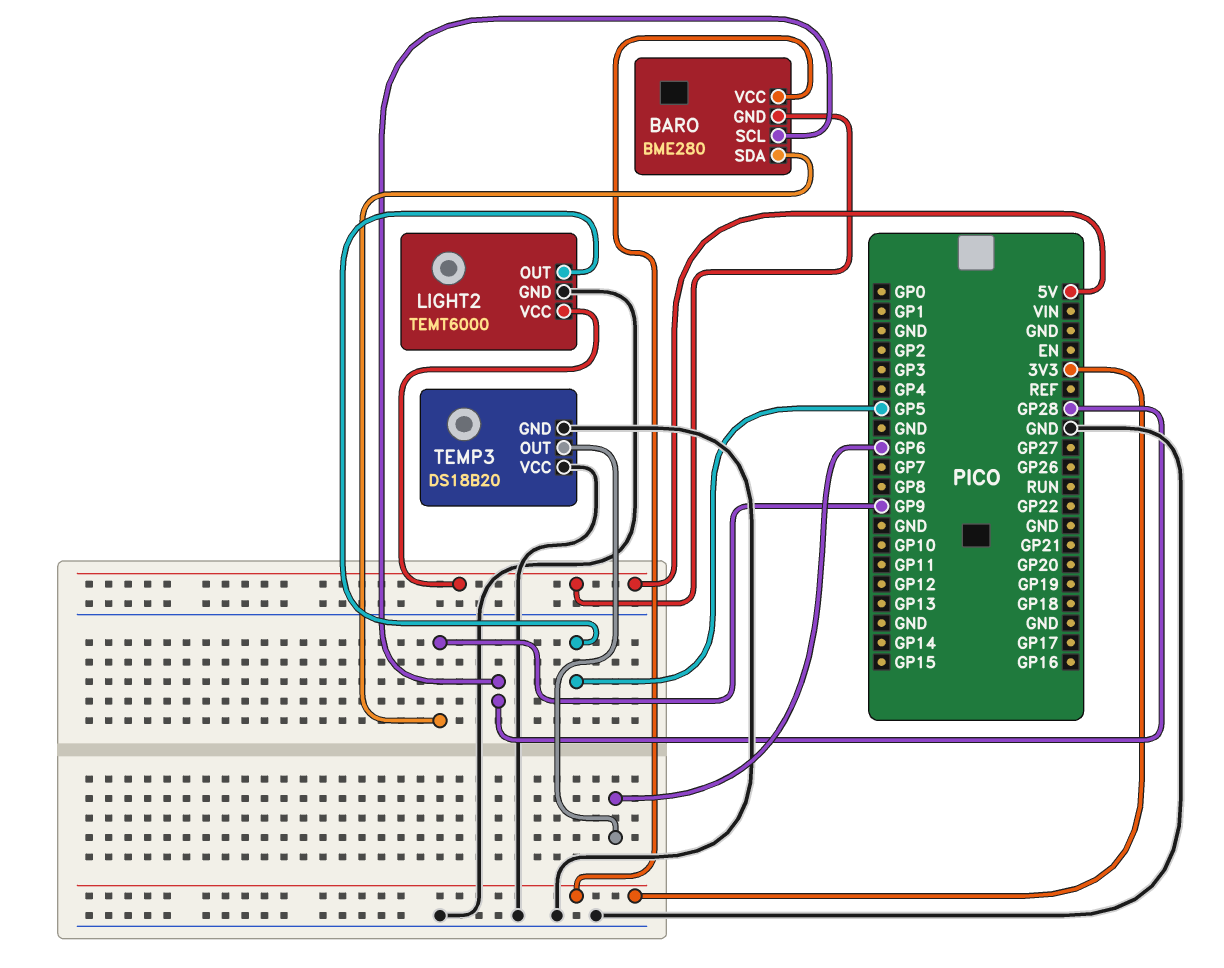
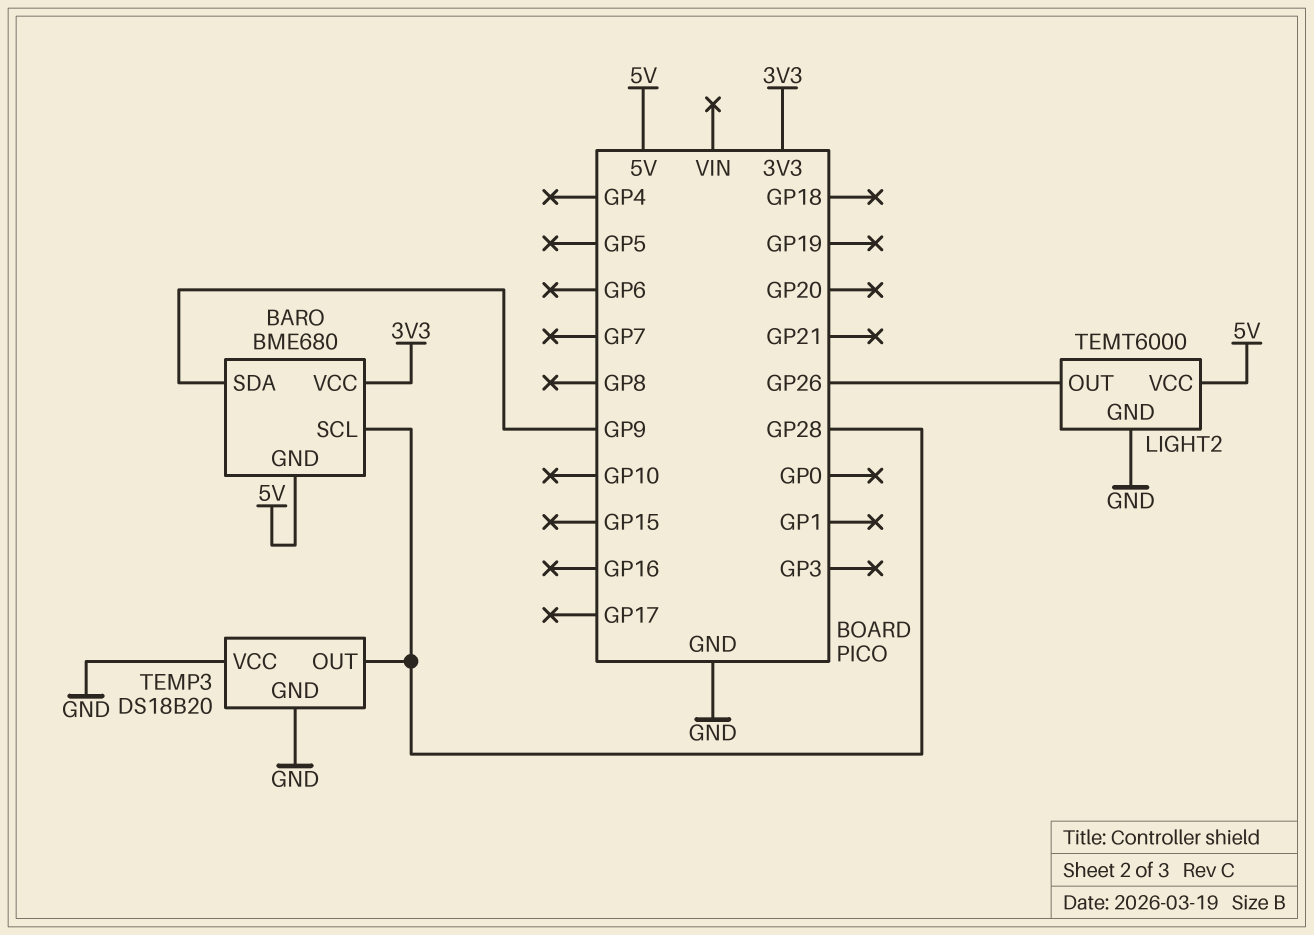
BARO: BME280 -> BME680
LIGHT2 pin OUT: GP5 -> GP26
TEMP3 pin OUT: GP6 -> GP28

